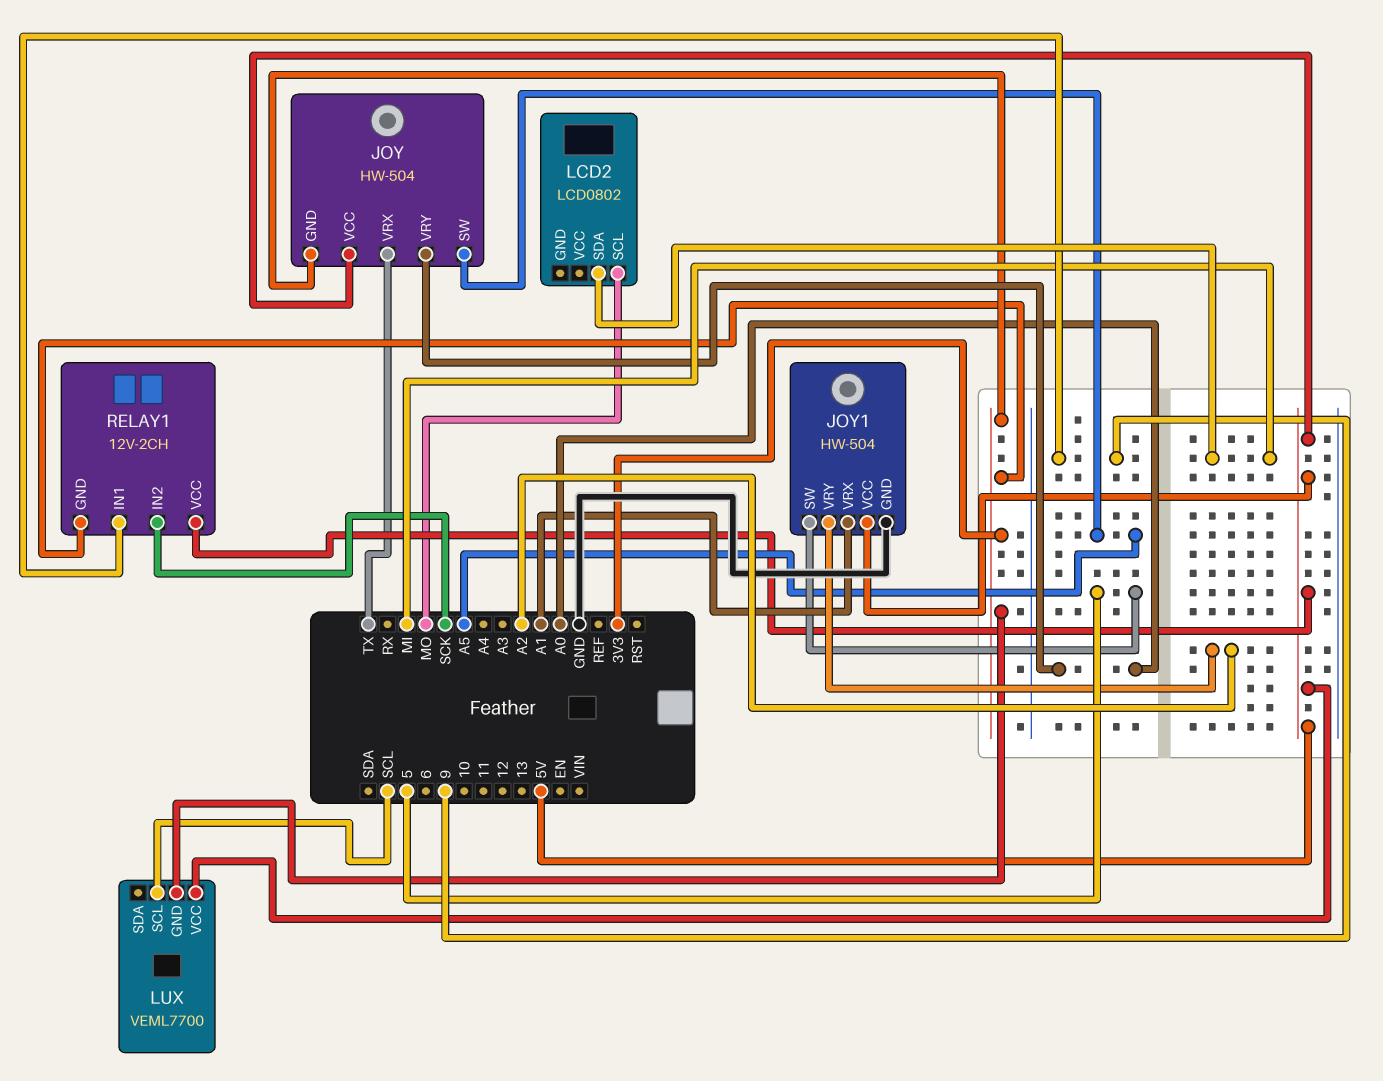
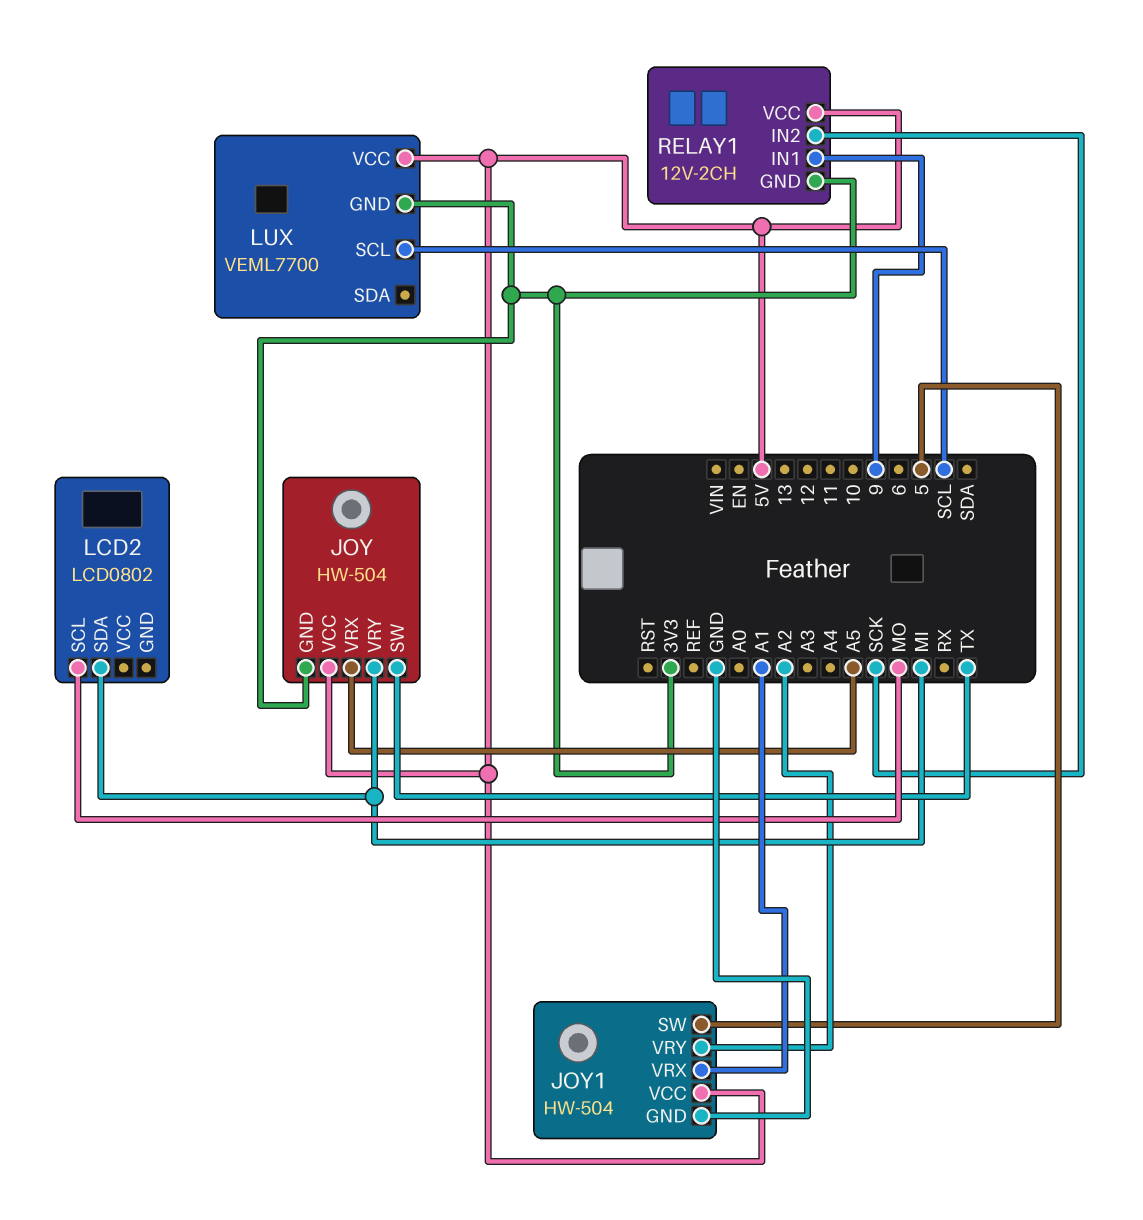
JOY pin SW: A5 -> TX
JOY pin VRX: TX -> A5
JOY pin VRY: A0 -> MI

